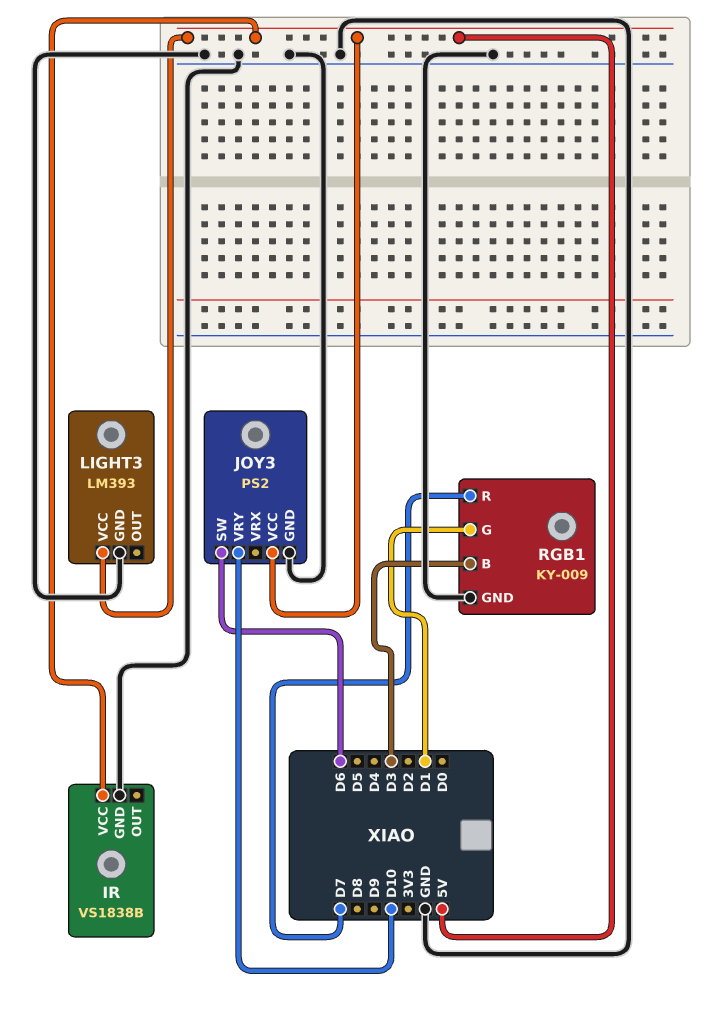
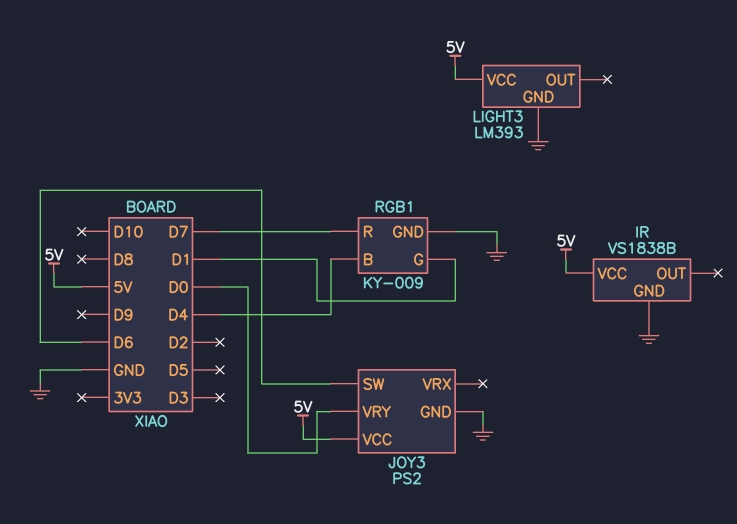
JOY3 pin VRY: D10 -> D0
RGB1 pin B: D3 -> D4

